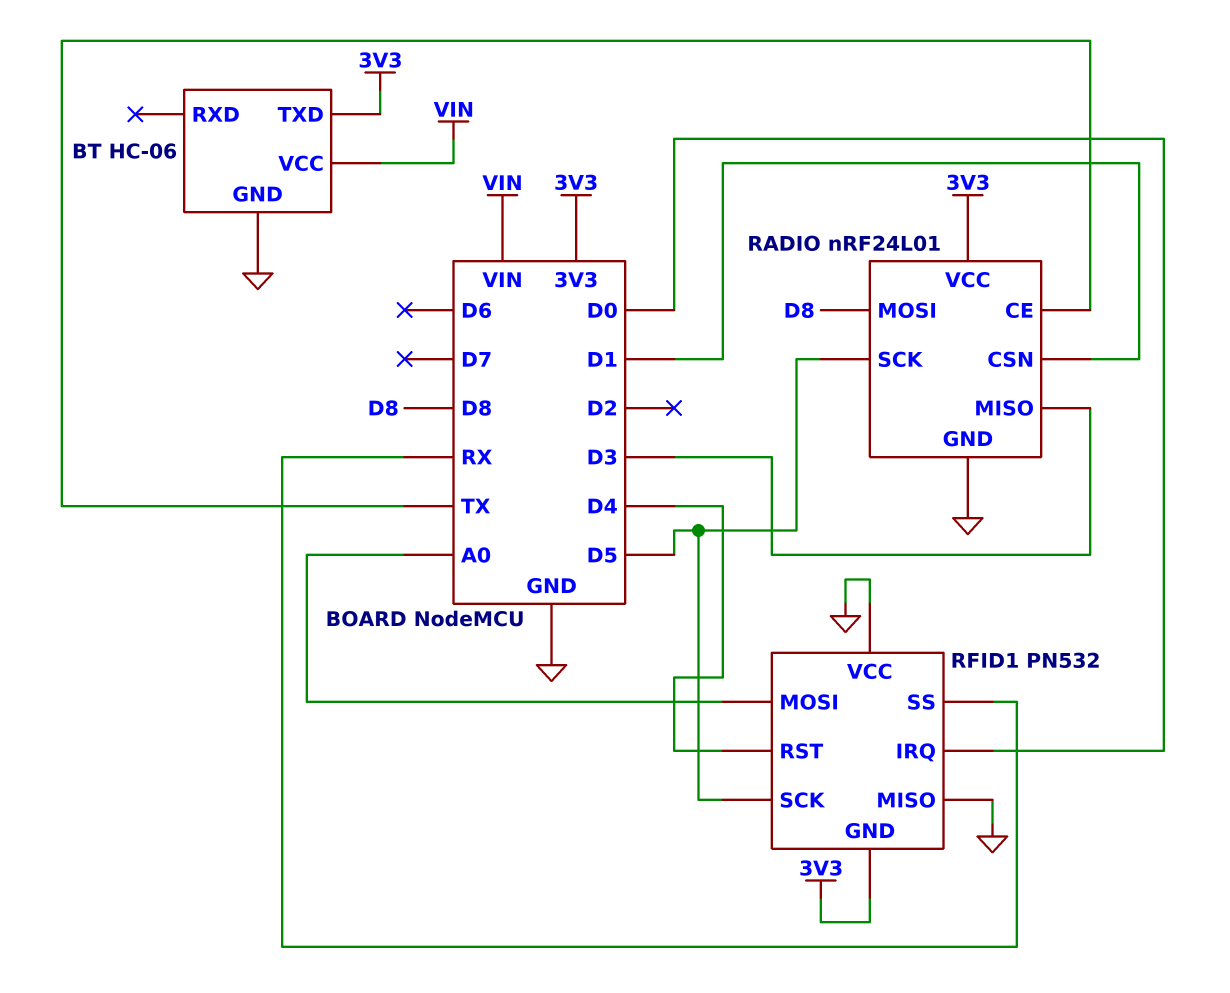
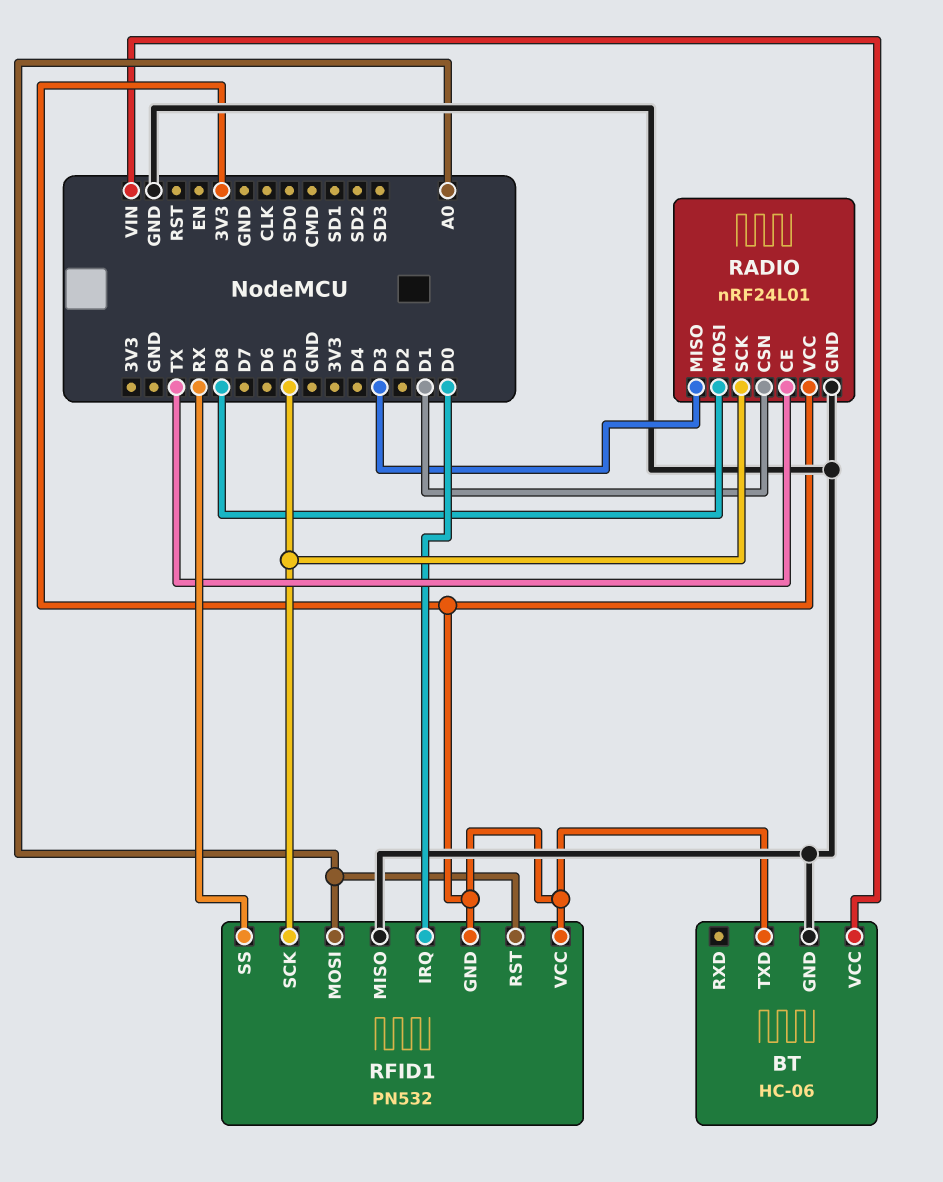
RFID1 pin RST: D4 -> A0
RFID1 pin VCC: GND -> 3V3

